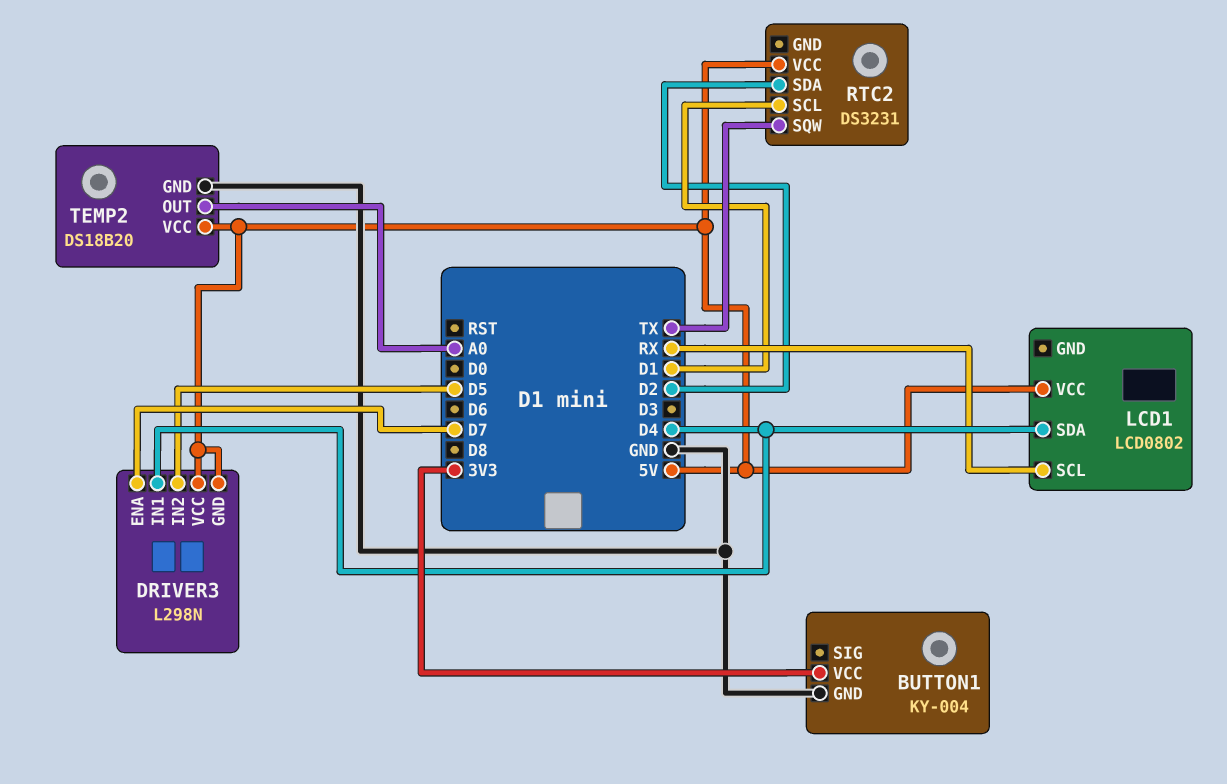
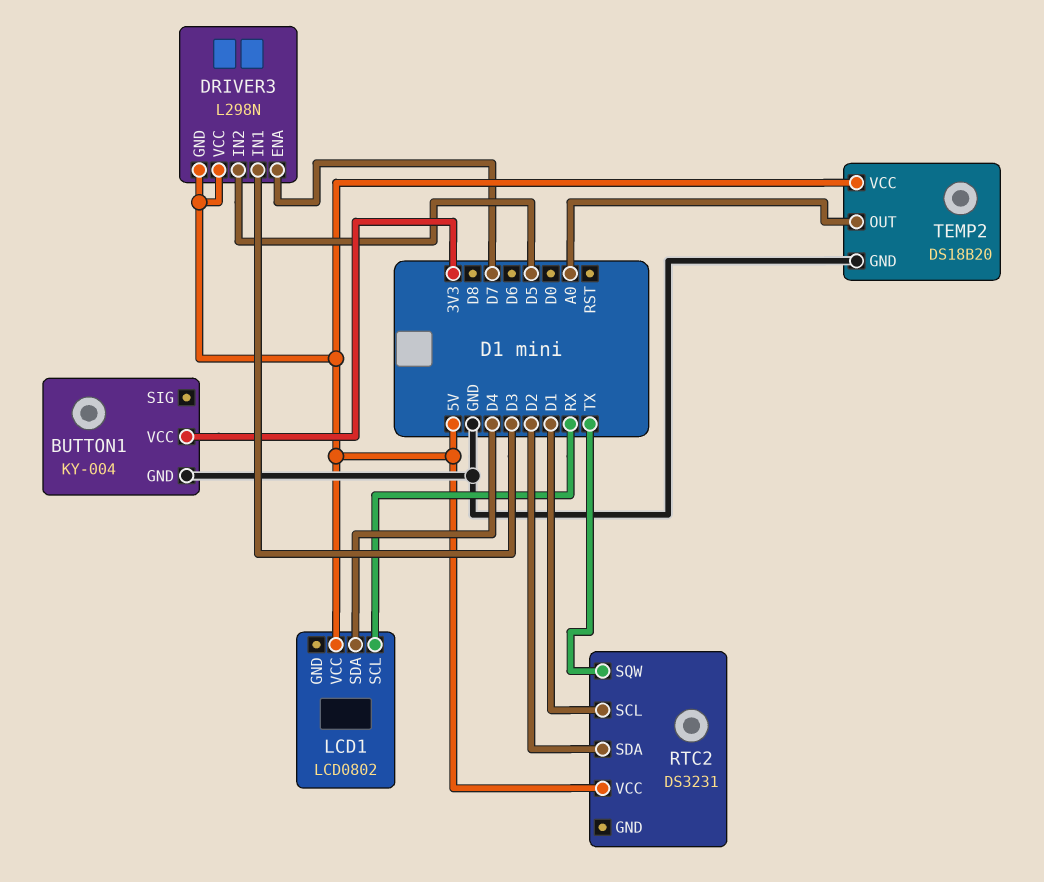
DRIVER3 pin IN1: D4 -> D3

